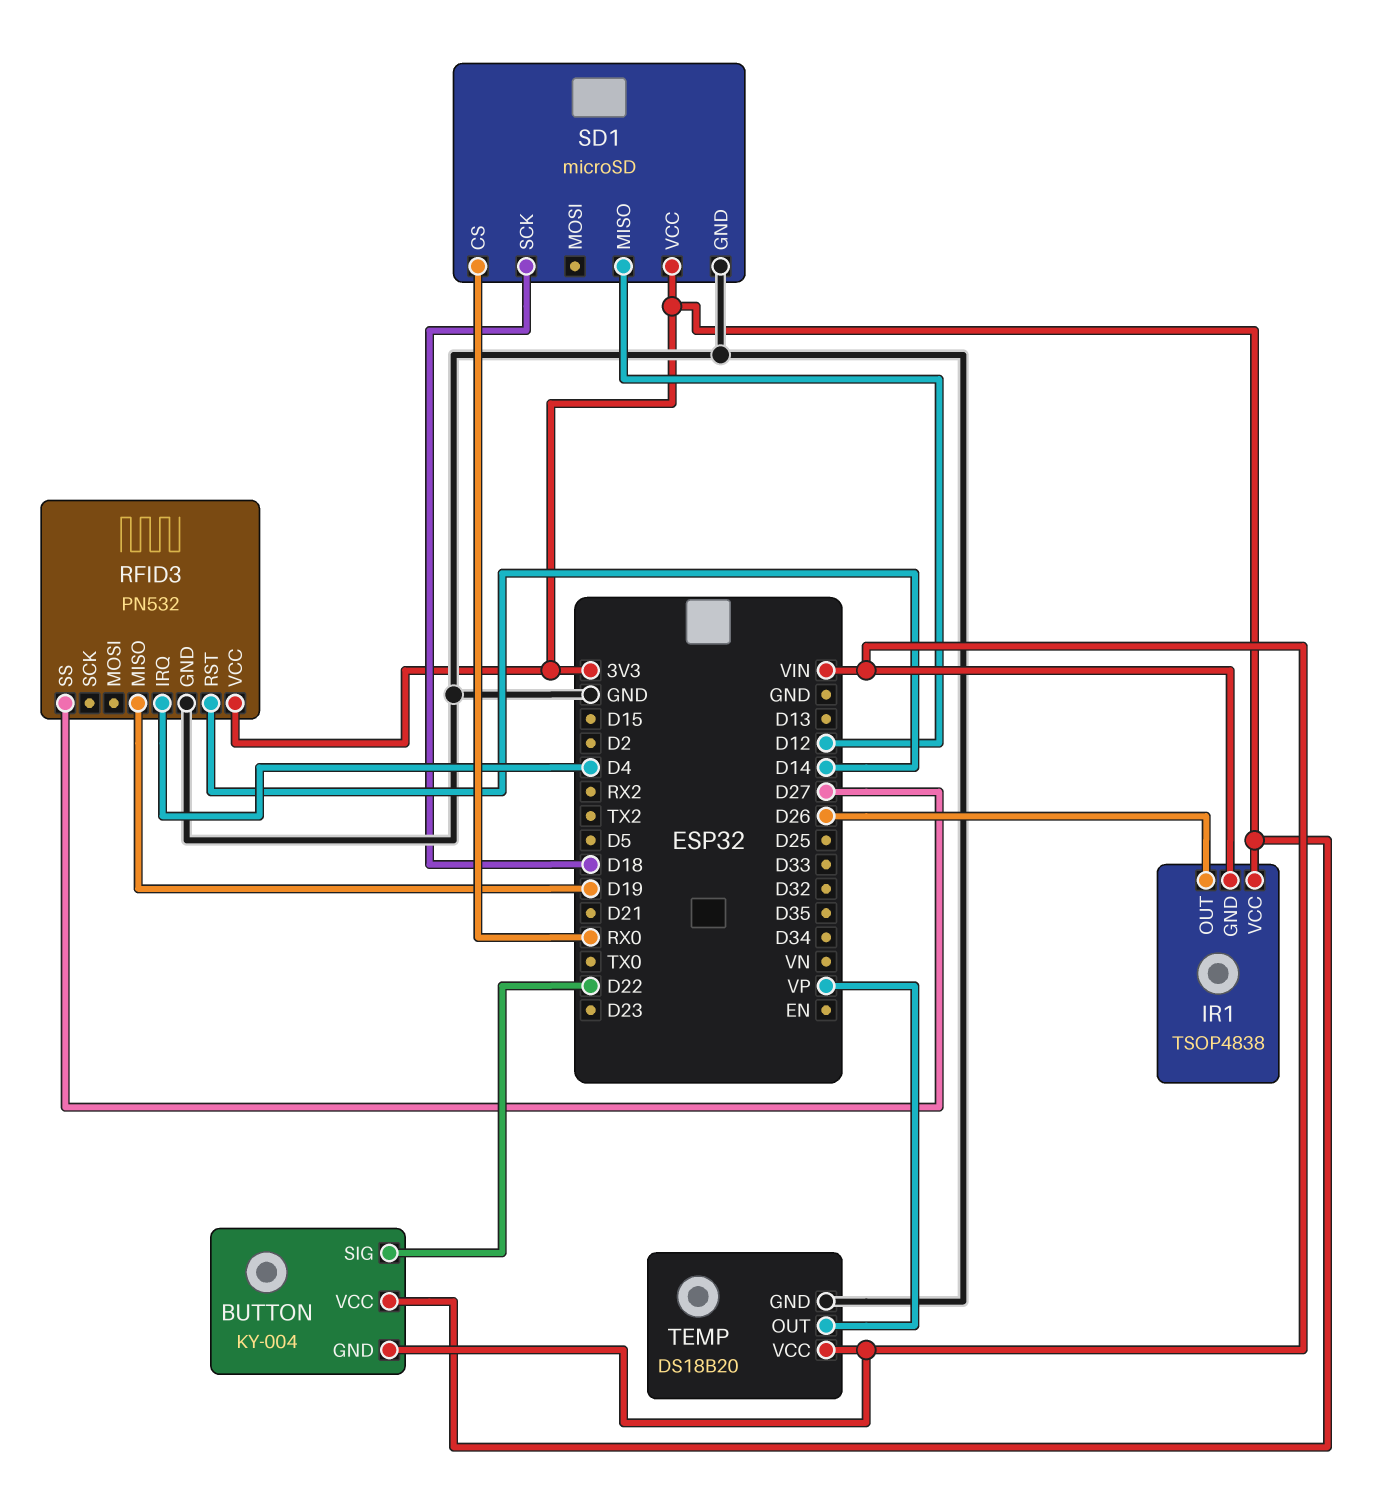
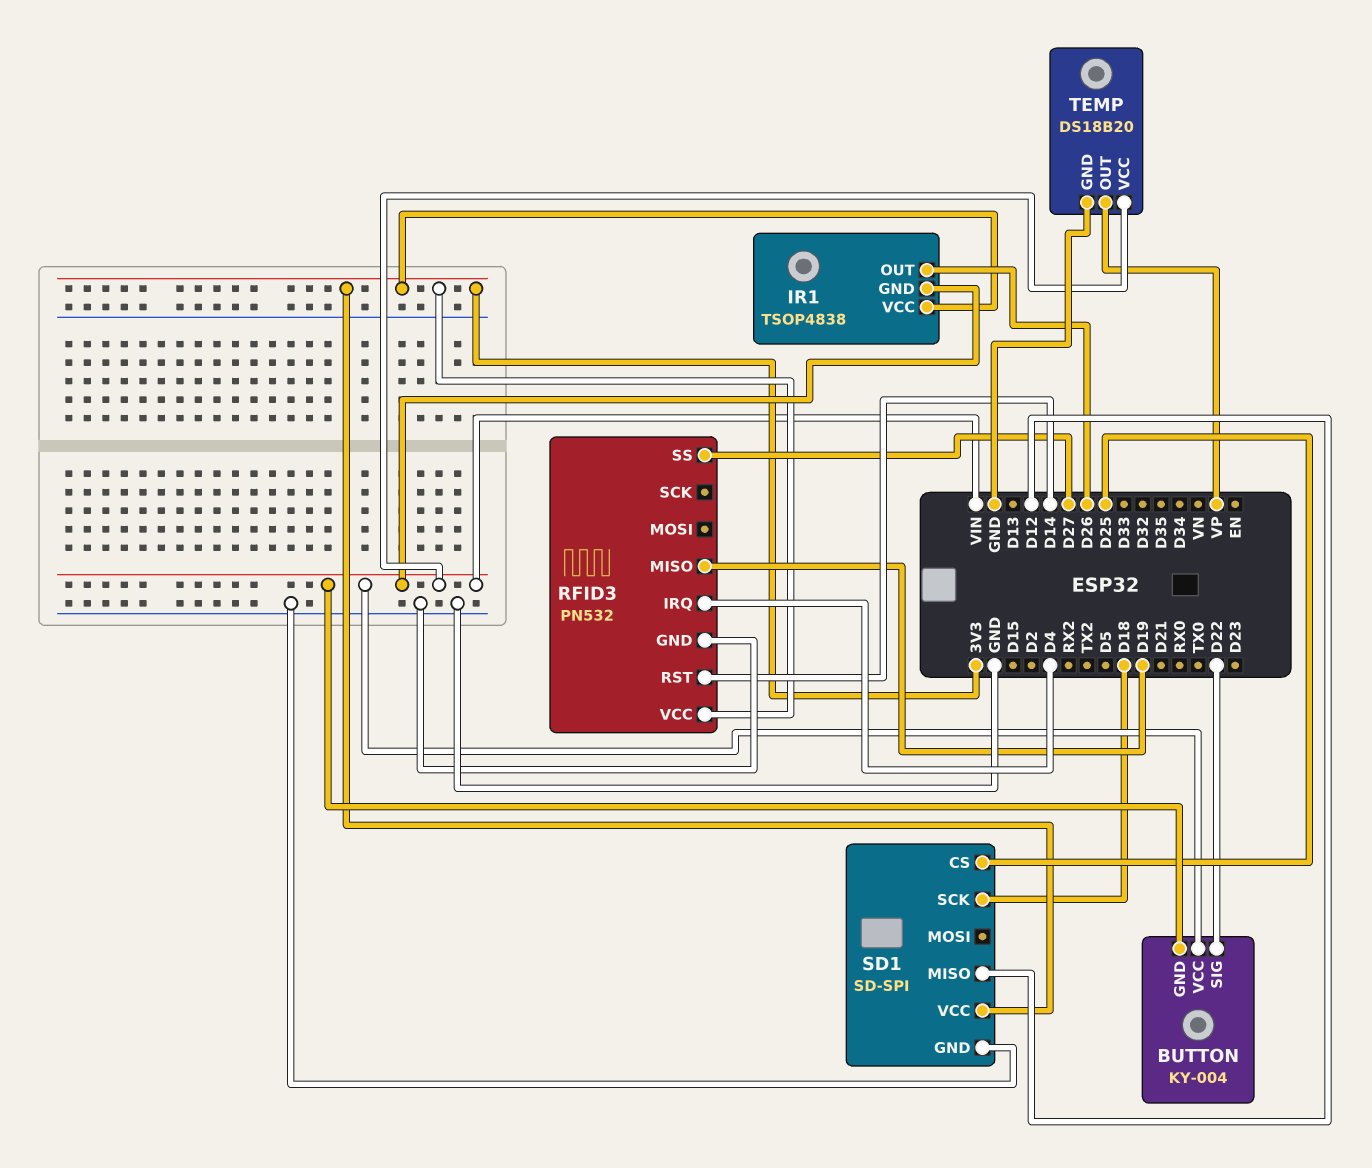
BUTTON pin VCC: 3V3 -> VIN
SD1: microSD -> SD-SPI
SD1 pin CS: RX0 -> D25

